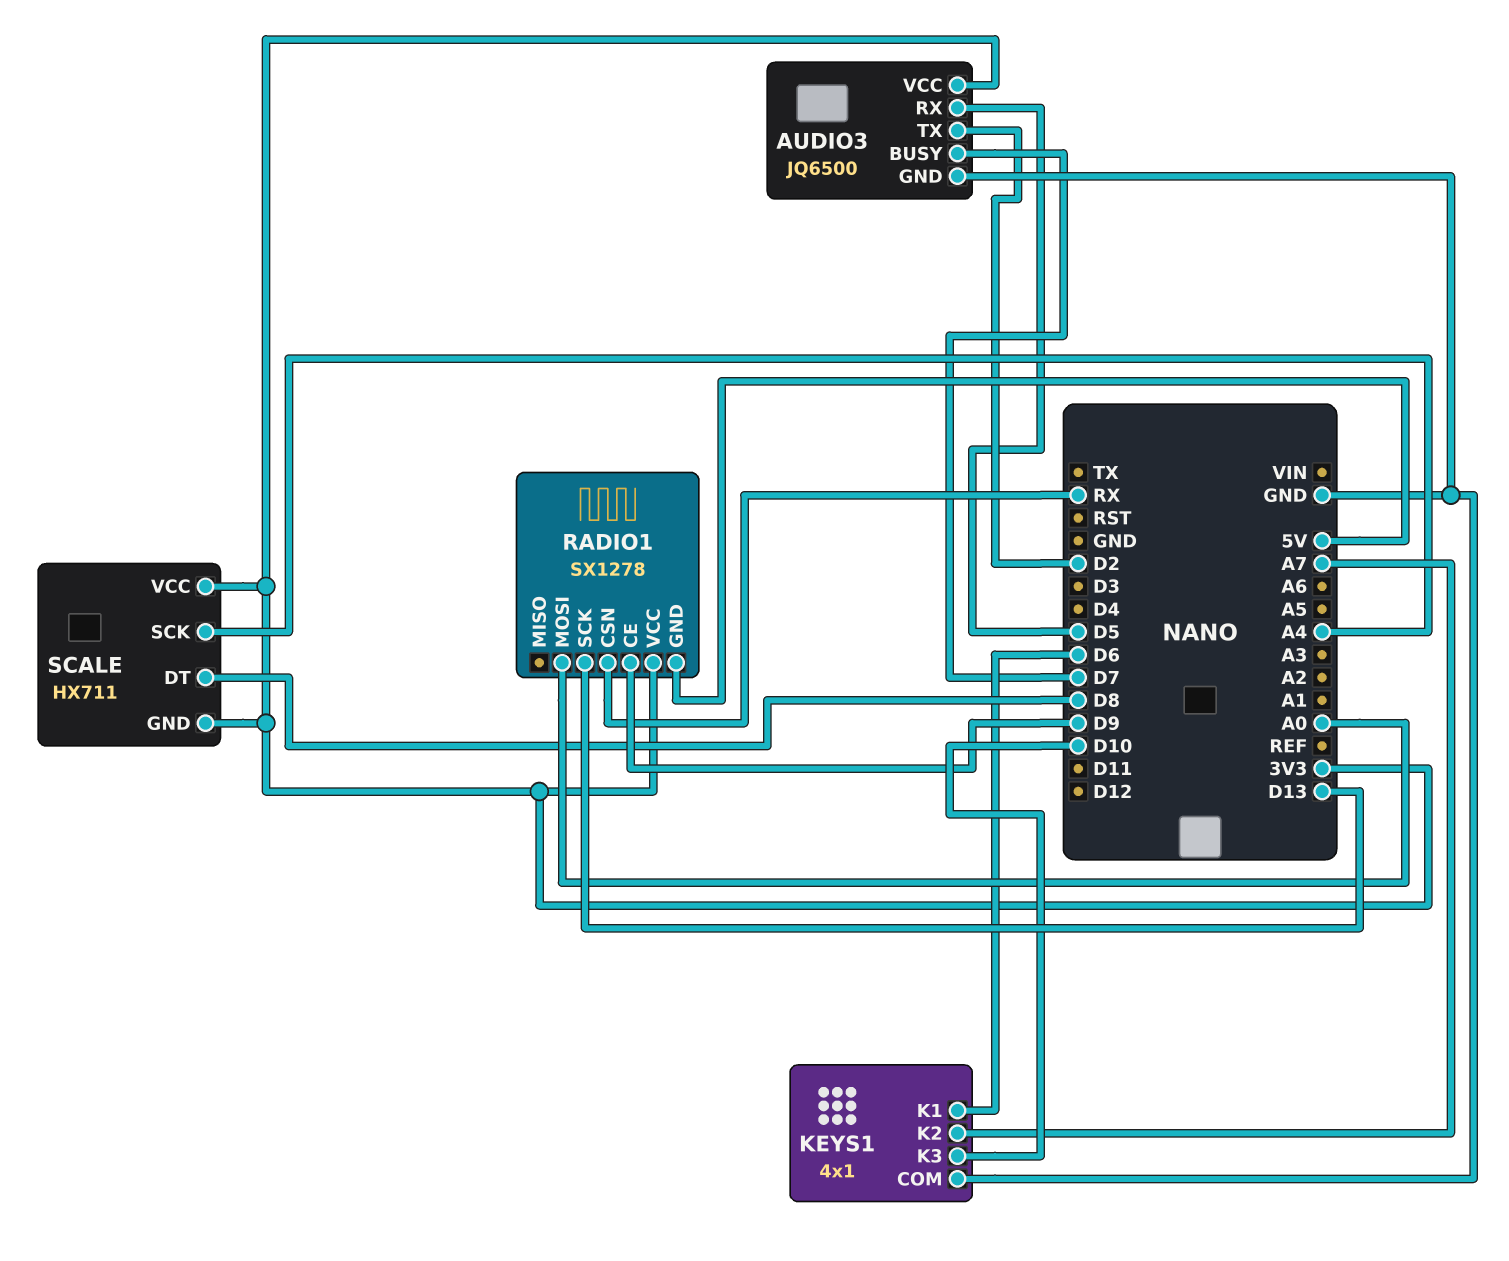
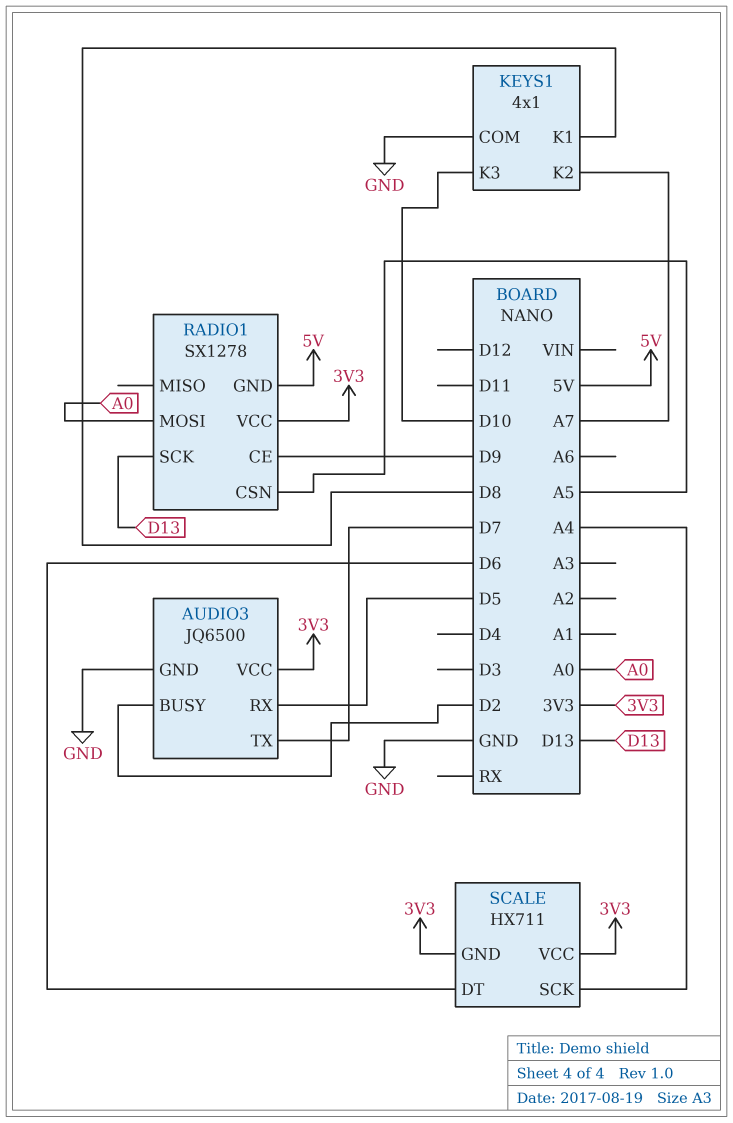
AUDIO3 pin BUSY: D7 -> D2
AUDIO3 pin TX: D2 -> D7
KEYS1 pin K1: D6 -> D8
RADIO1 pin CSN: RX -> A5
SCALE pin DT: D8 -> D6

